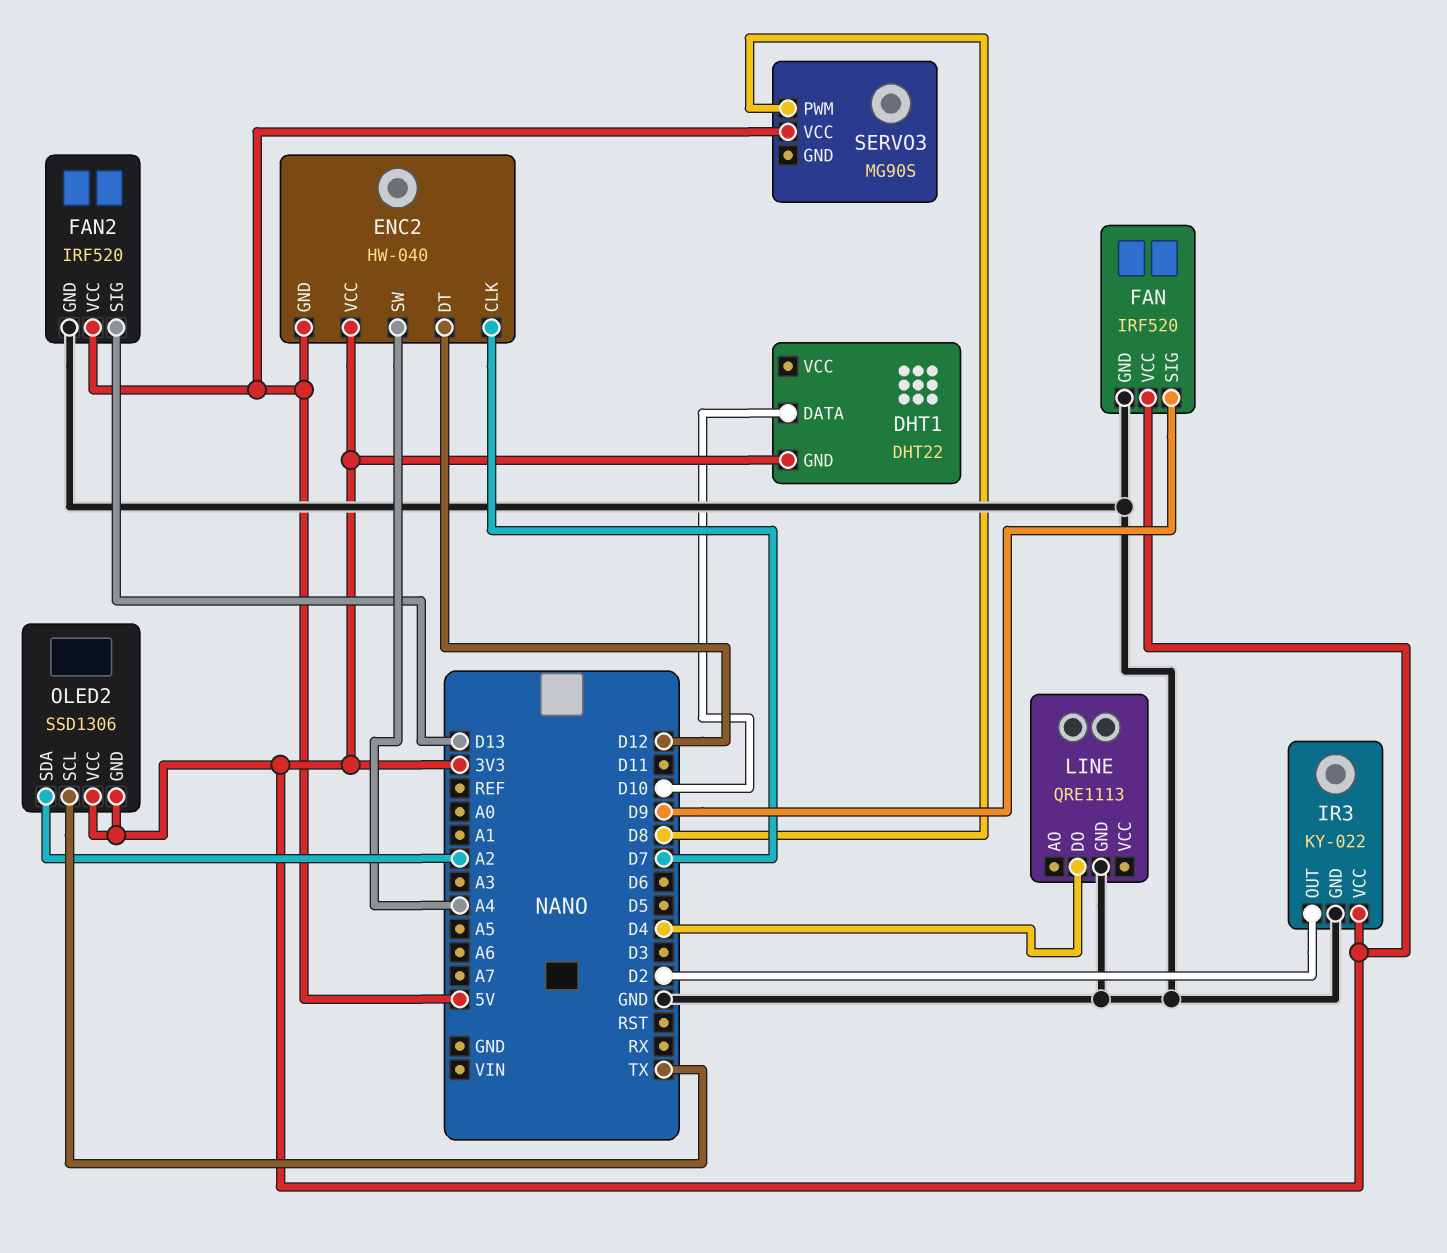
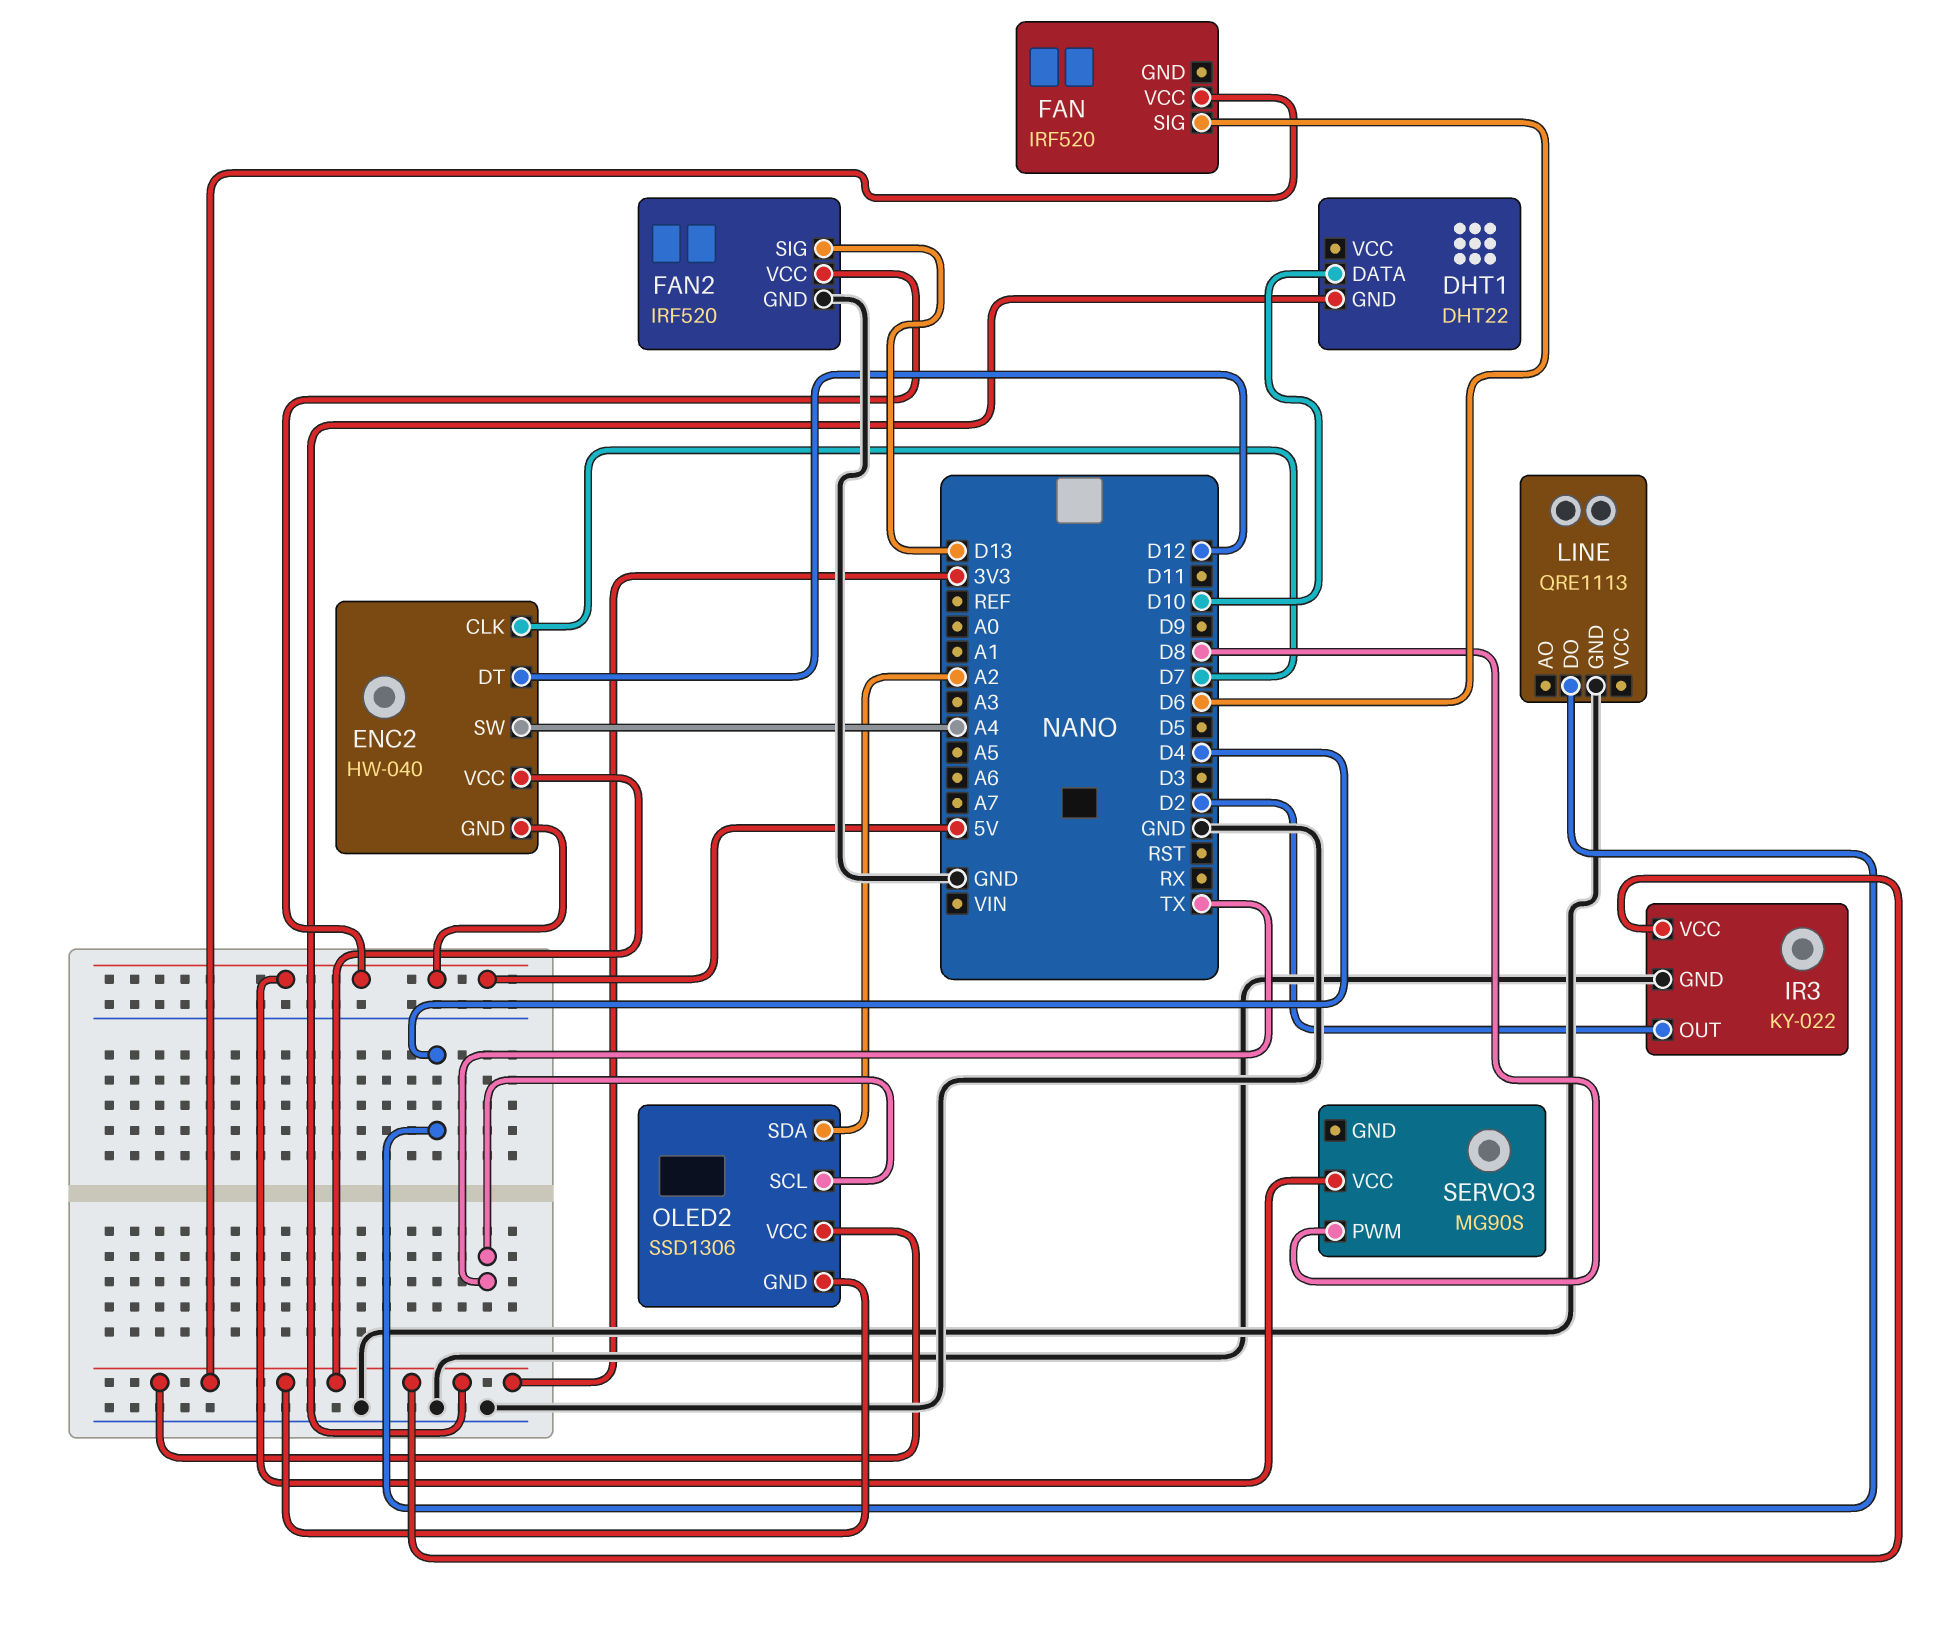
FAN pin GND: GND -> none
FAN pin SIG: D9 -> D6

